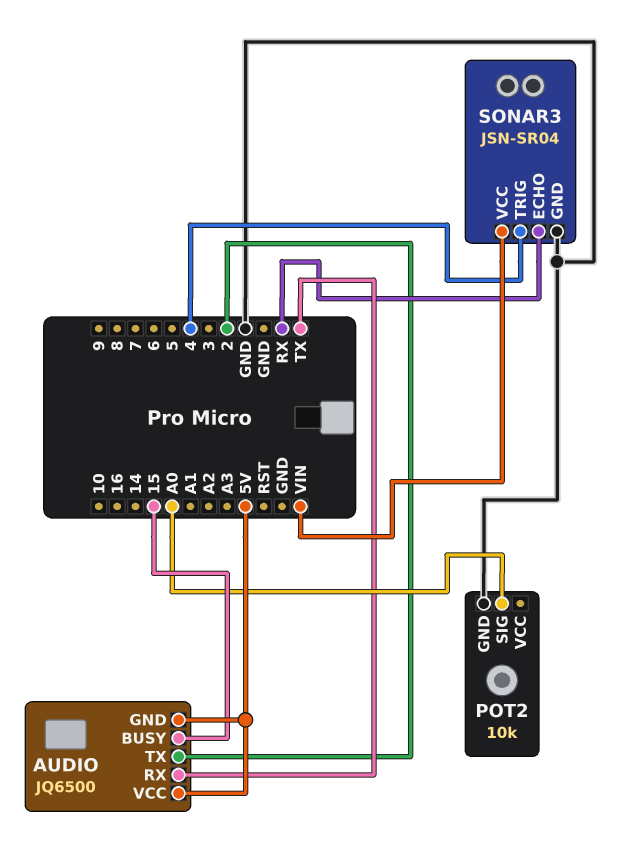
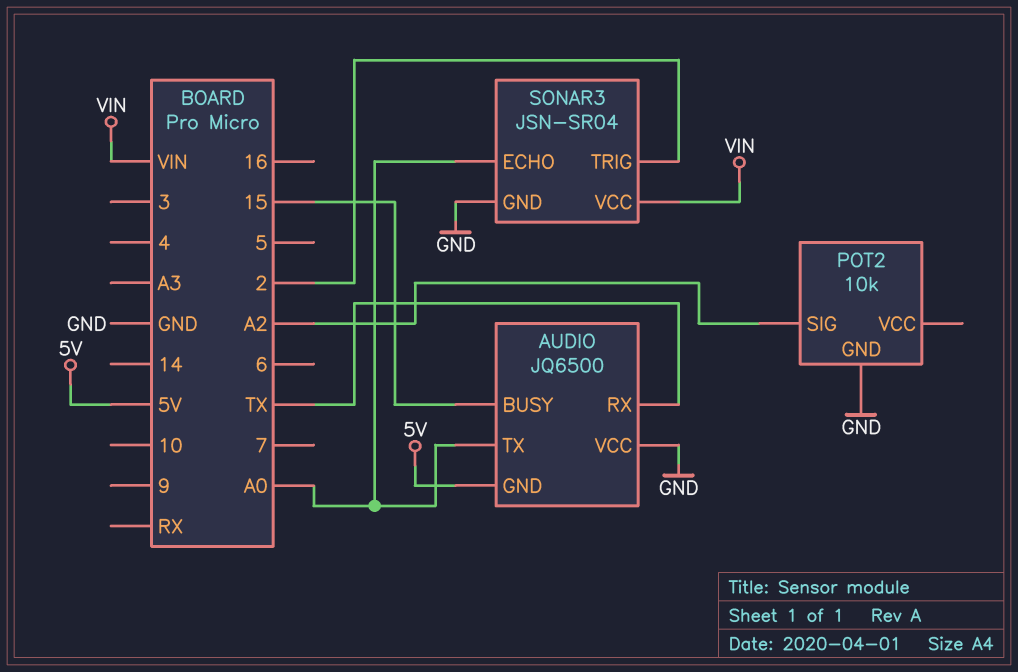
AUDIO pin TX: 2 -> A0
AUDIO pin VCC: 5V -> GND
POT2 pin SIG: A0 -> A2
SONAR3 pin ECHO: RX -> A0
SONAR3 pin TRIG: 4 -> 2

